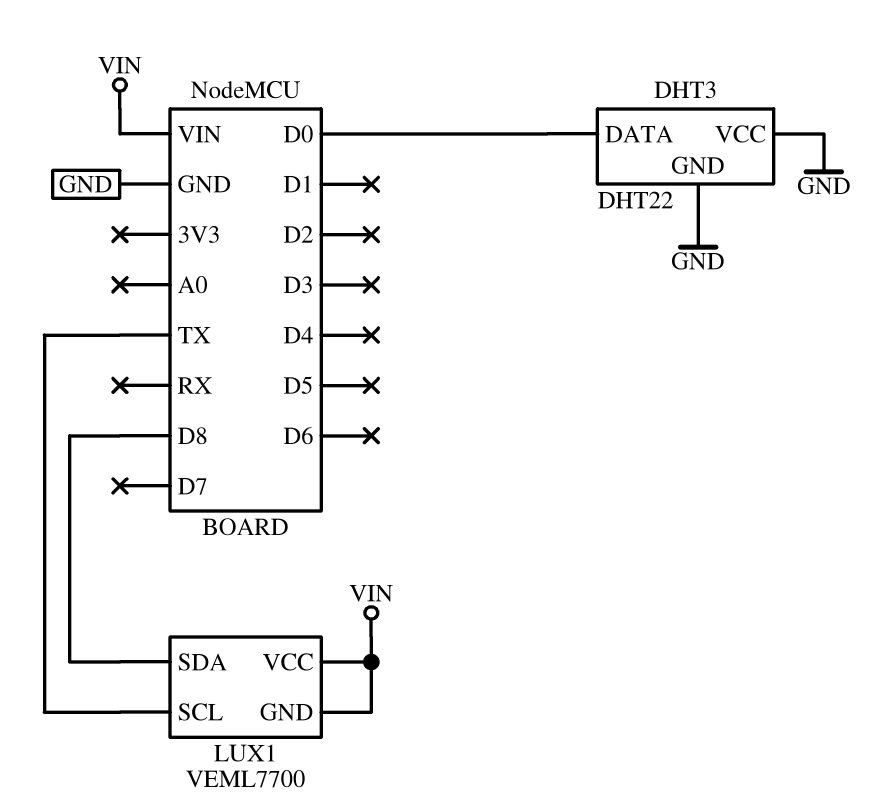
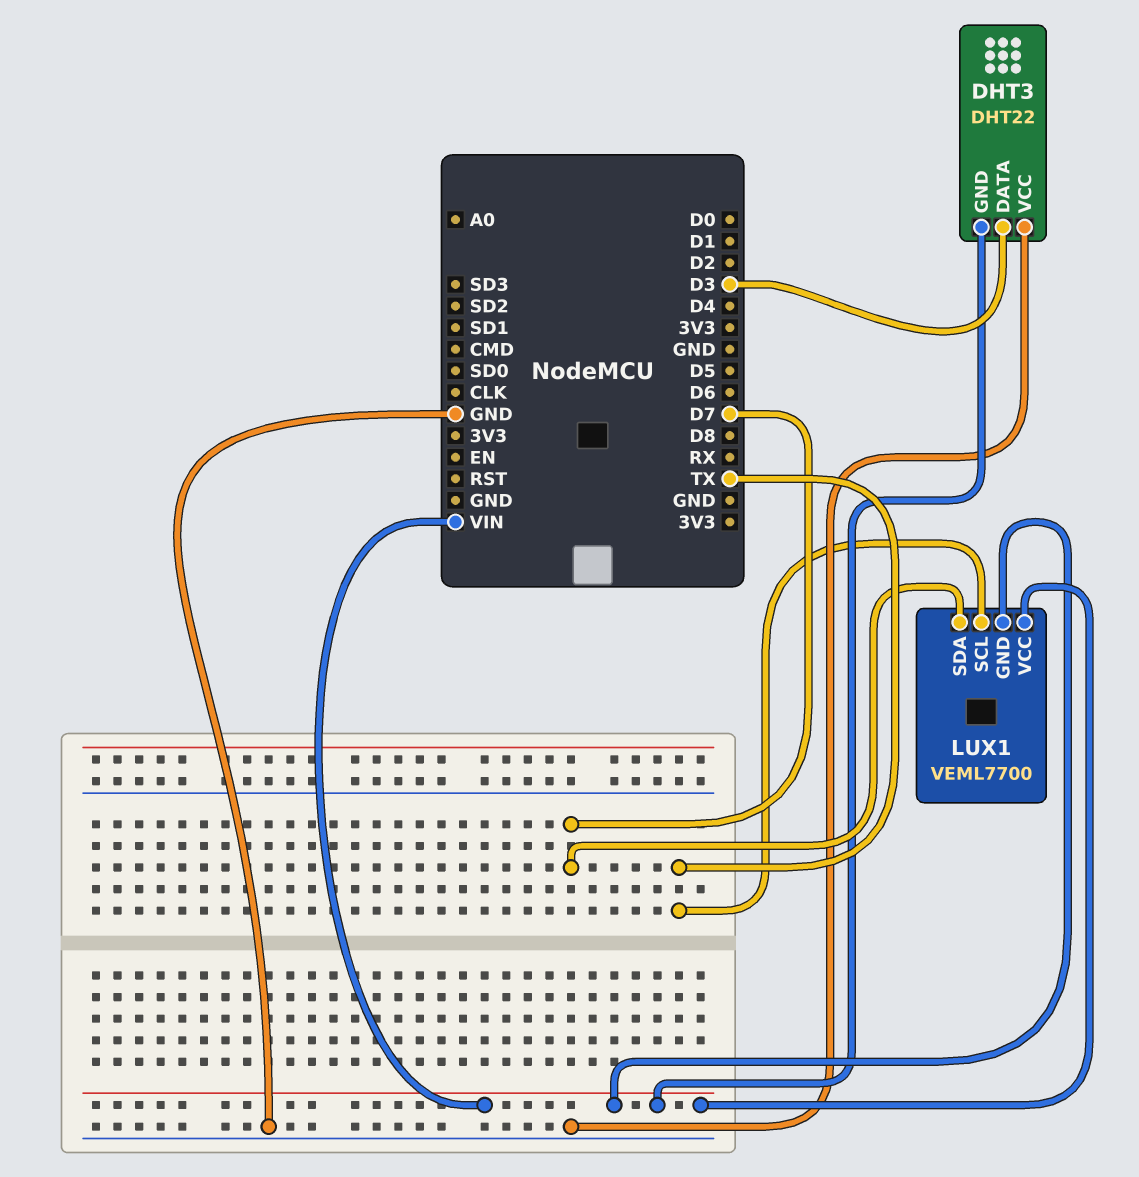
DHT3 pin DATA: D0 -> D3
DHT3 pin GND: GND -> VIN
LUX1 pin SDA: D8 -> D7

